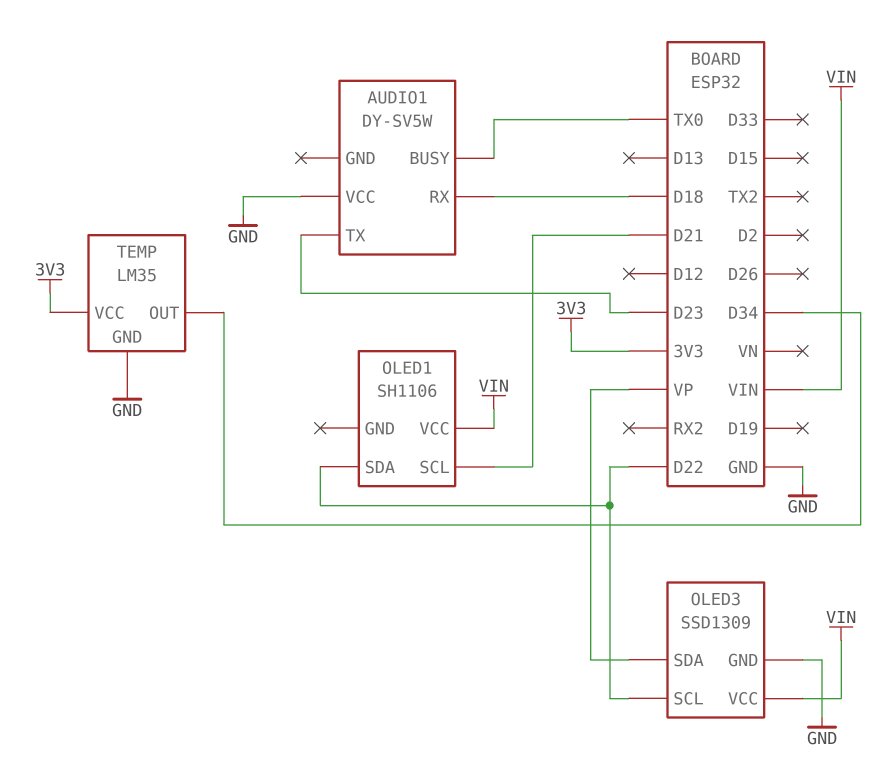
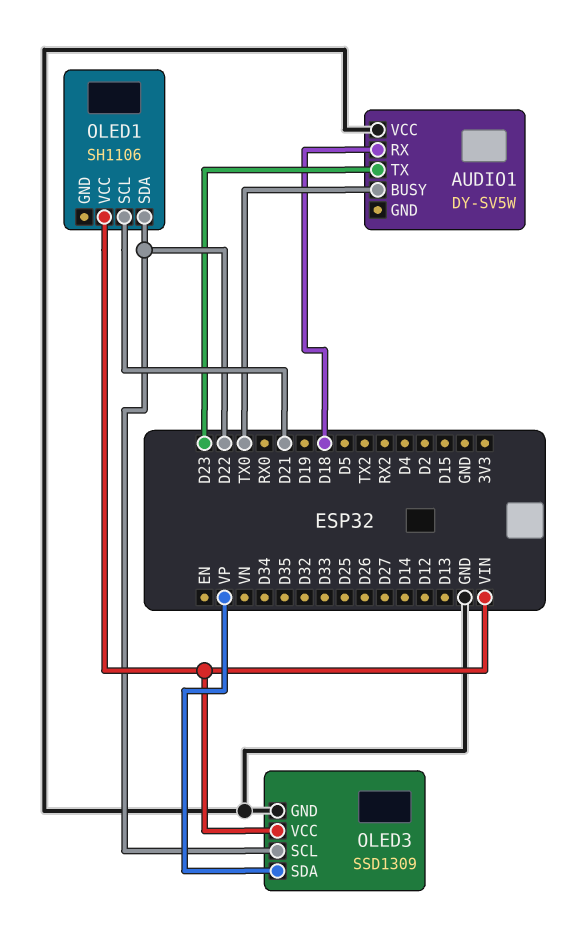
TEMP: LM35 -> none
TEMP pin GND: GND -> none
TEMP pin OUT: D34 -> none
TEMP pin VCC: 3V3 -> none

